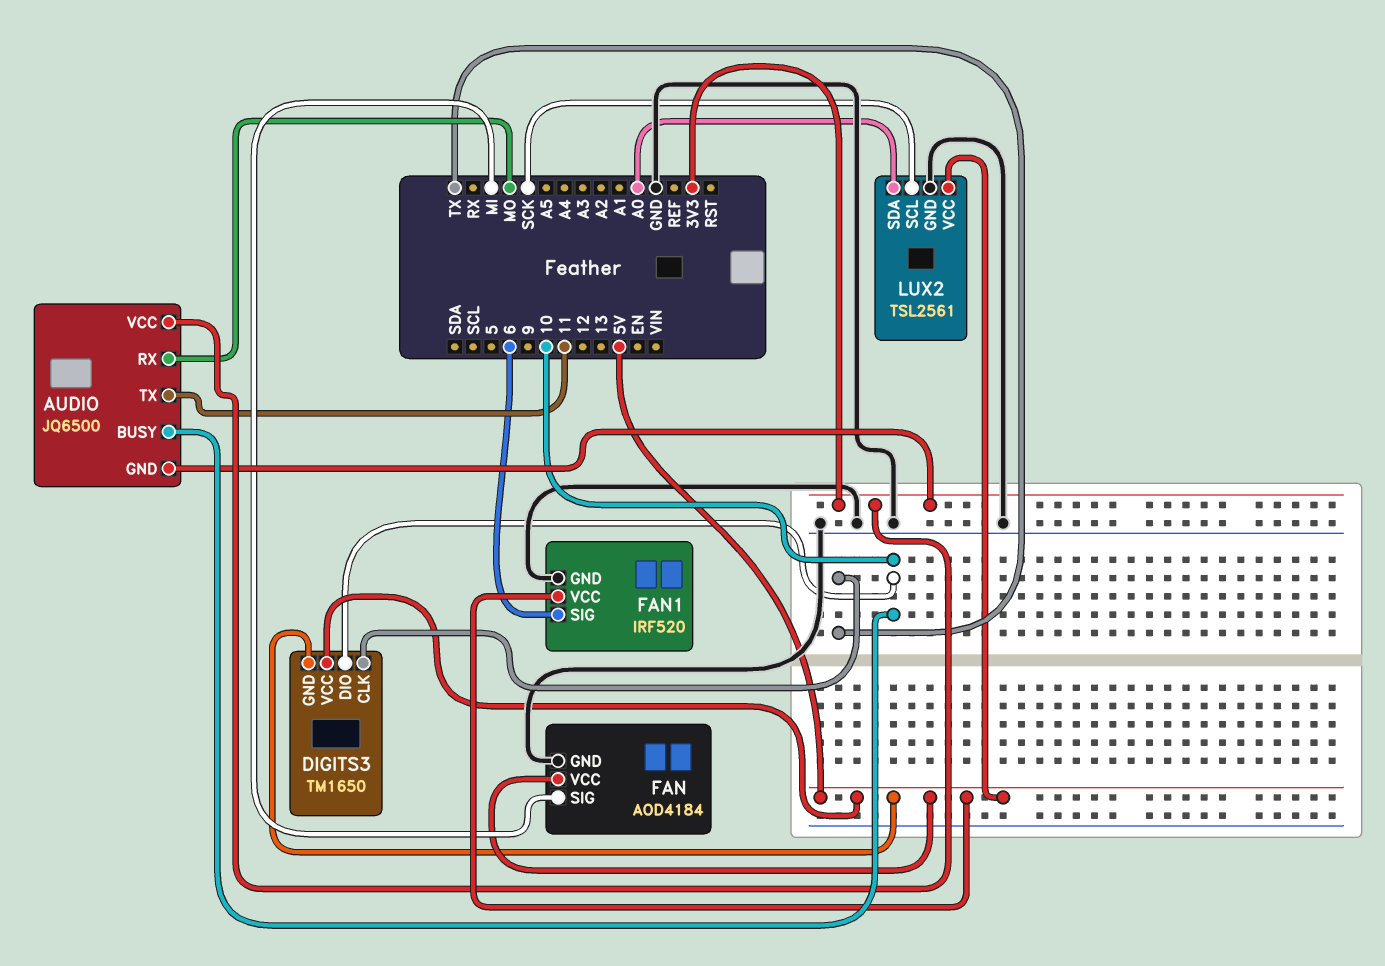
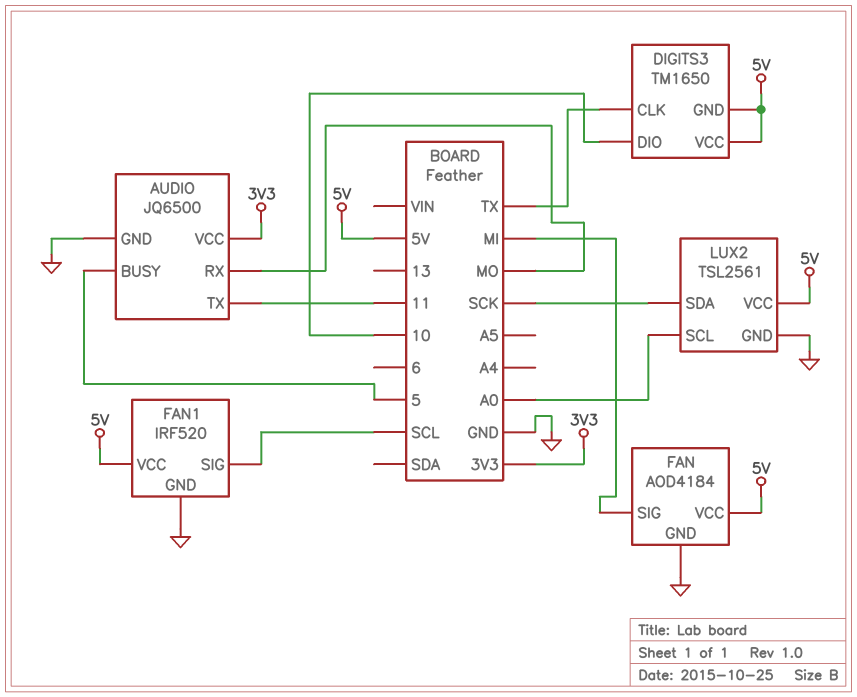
AUDIO pin BUSY: 10 -> 5
AUDIO pin GND: 3V3 -> GND
FAN1 pin SIG: 6 -> SCL
LUX2 pin SCL: SCK -> A0
LUX2 pin SDA: A0 -> SCK

